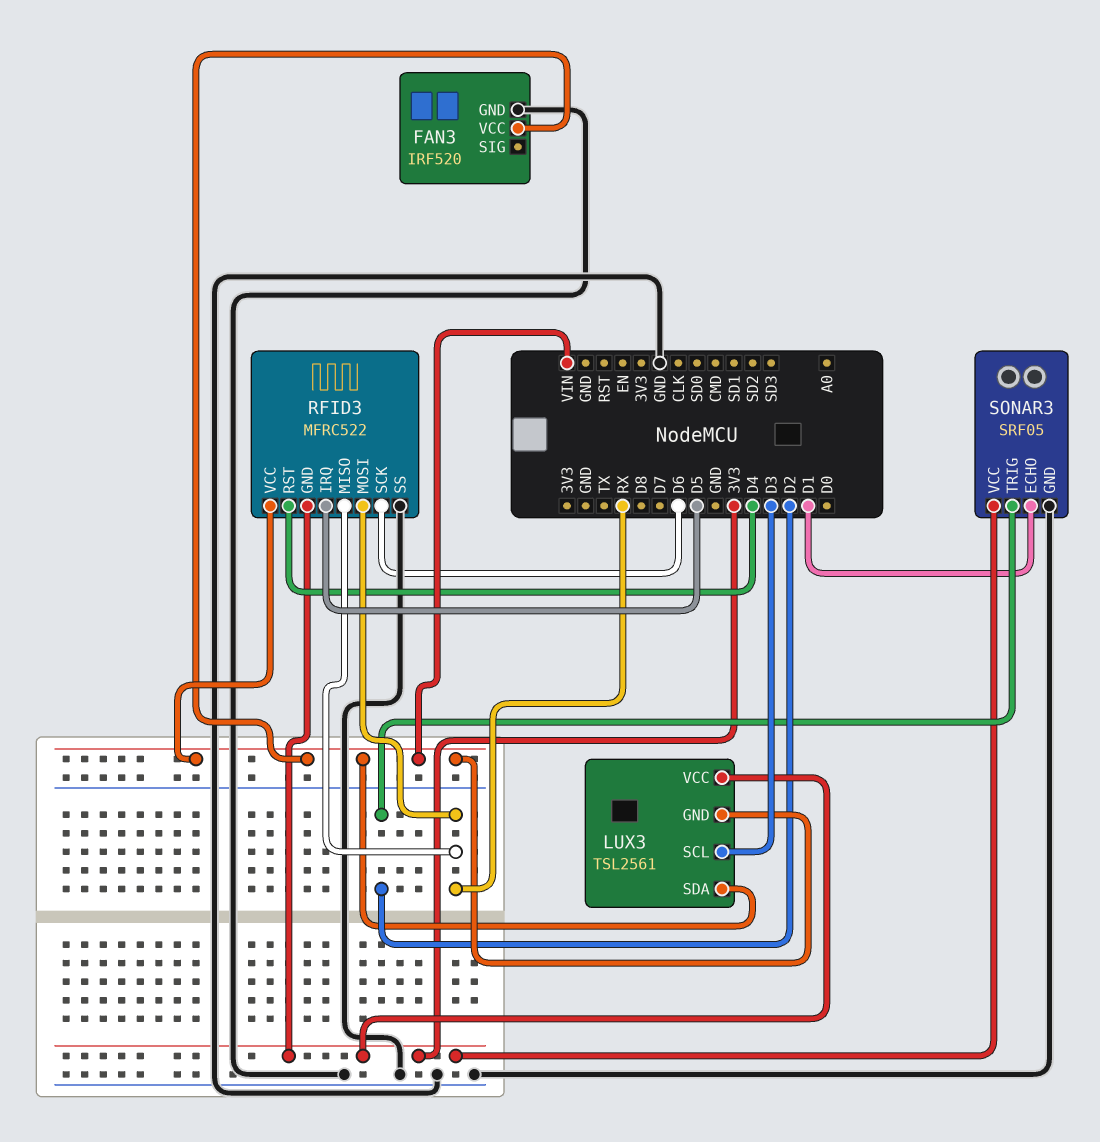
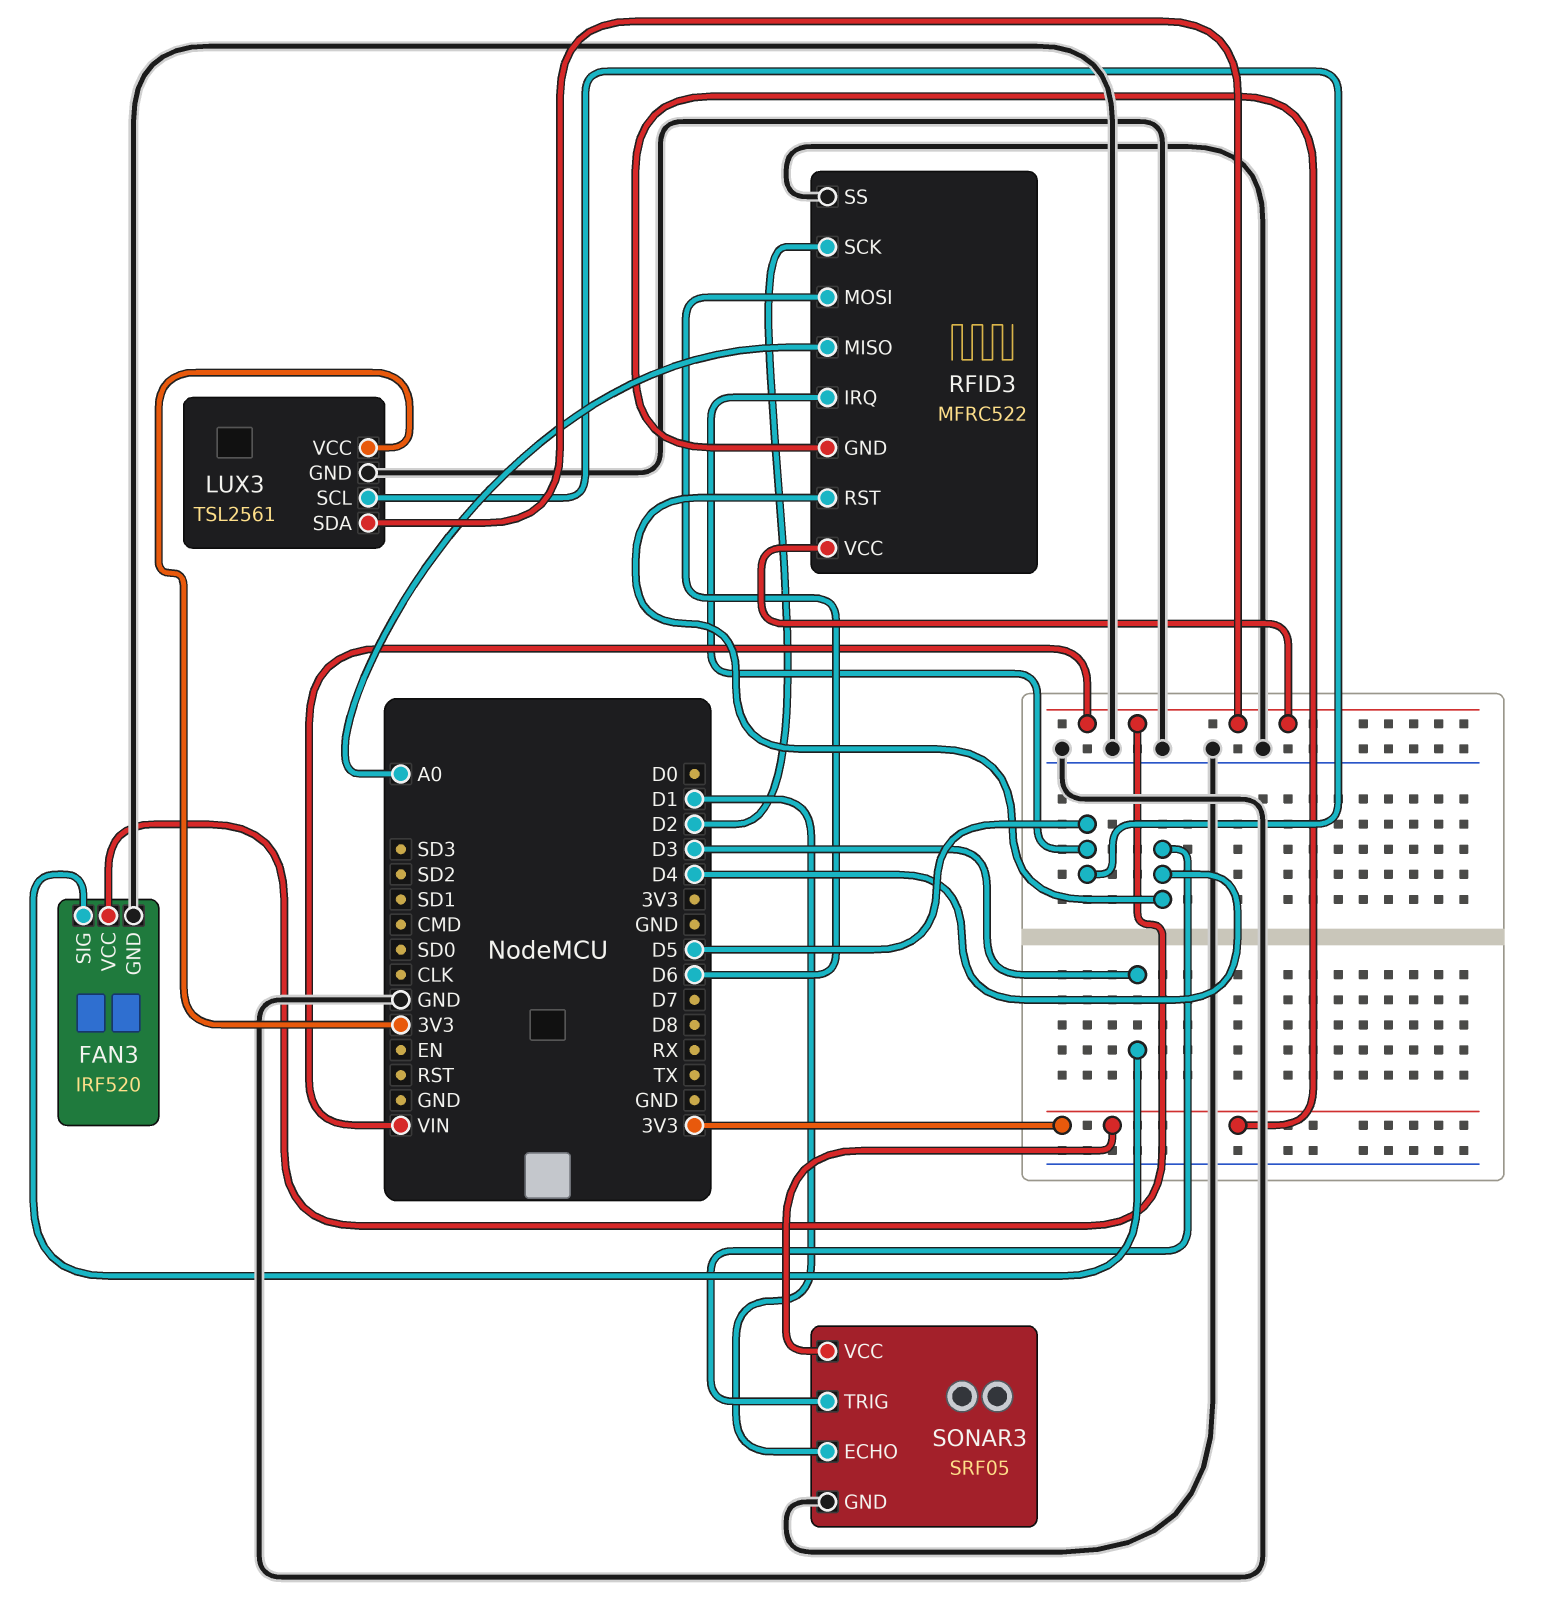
FAN3 pin SIG: none -> D3
LUX3 pin GND: VIN -> GND
LUX3 pin SCL: D3 -> D5
RFID3 pin MISO: RX -> A0
RFID3 pin MOSI: RX -> D6
RFID3 pin SCK: D6 -> D2
SONAR3 pin TRIG: D2 -> D4

